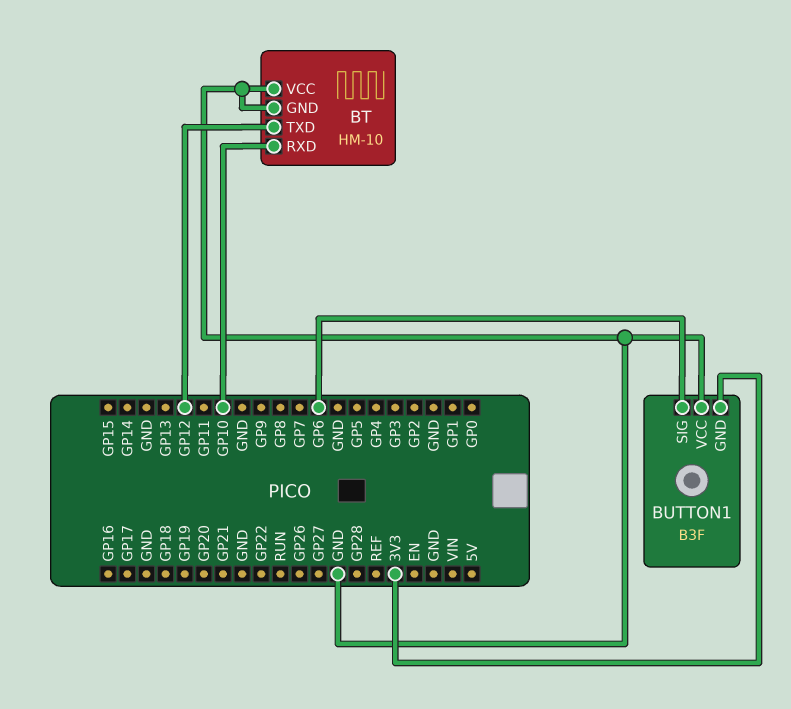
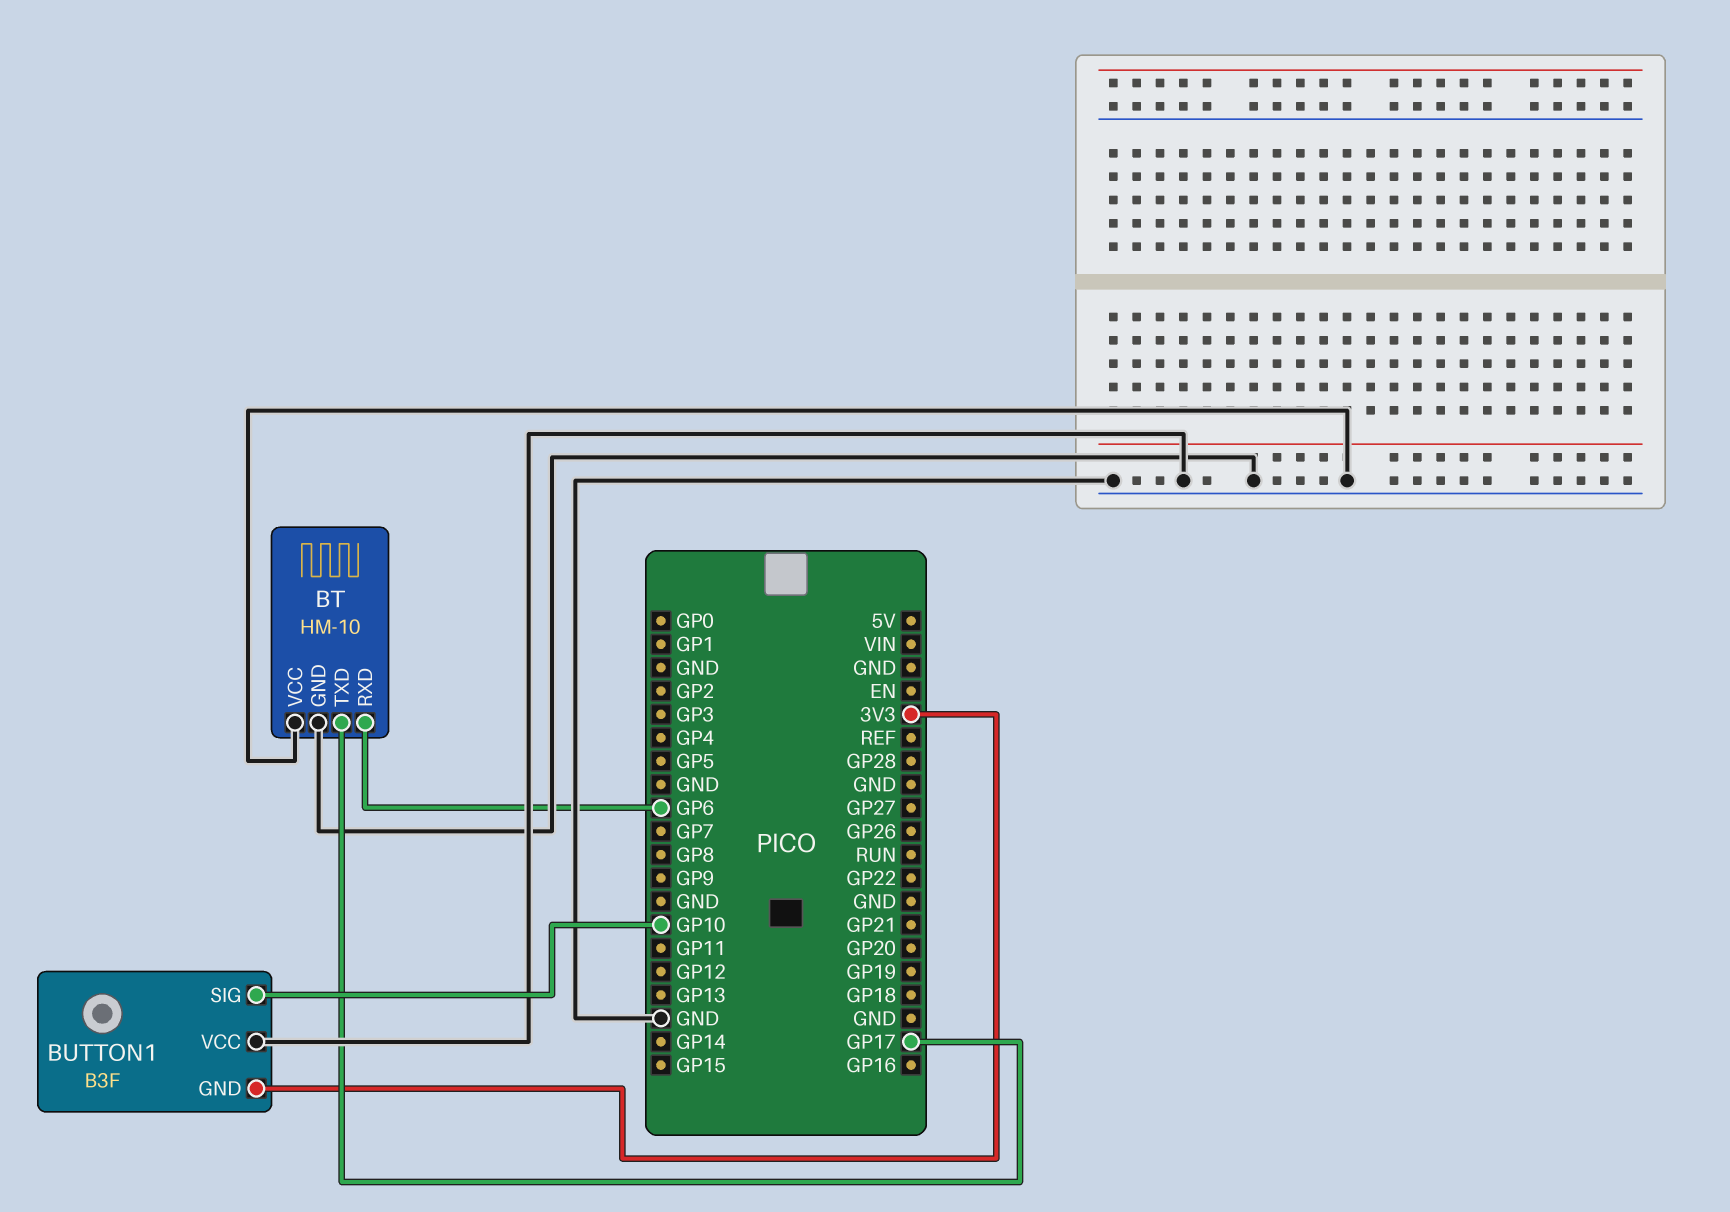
BT pin RXD: GP10 -> GP6
BT pin TXD: GP12 -> GP17
BUTTON1 pin SIG: GP6 -> GP10

